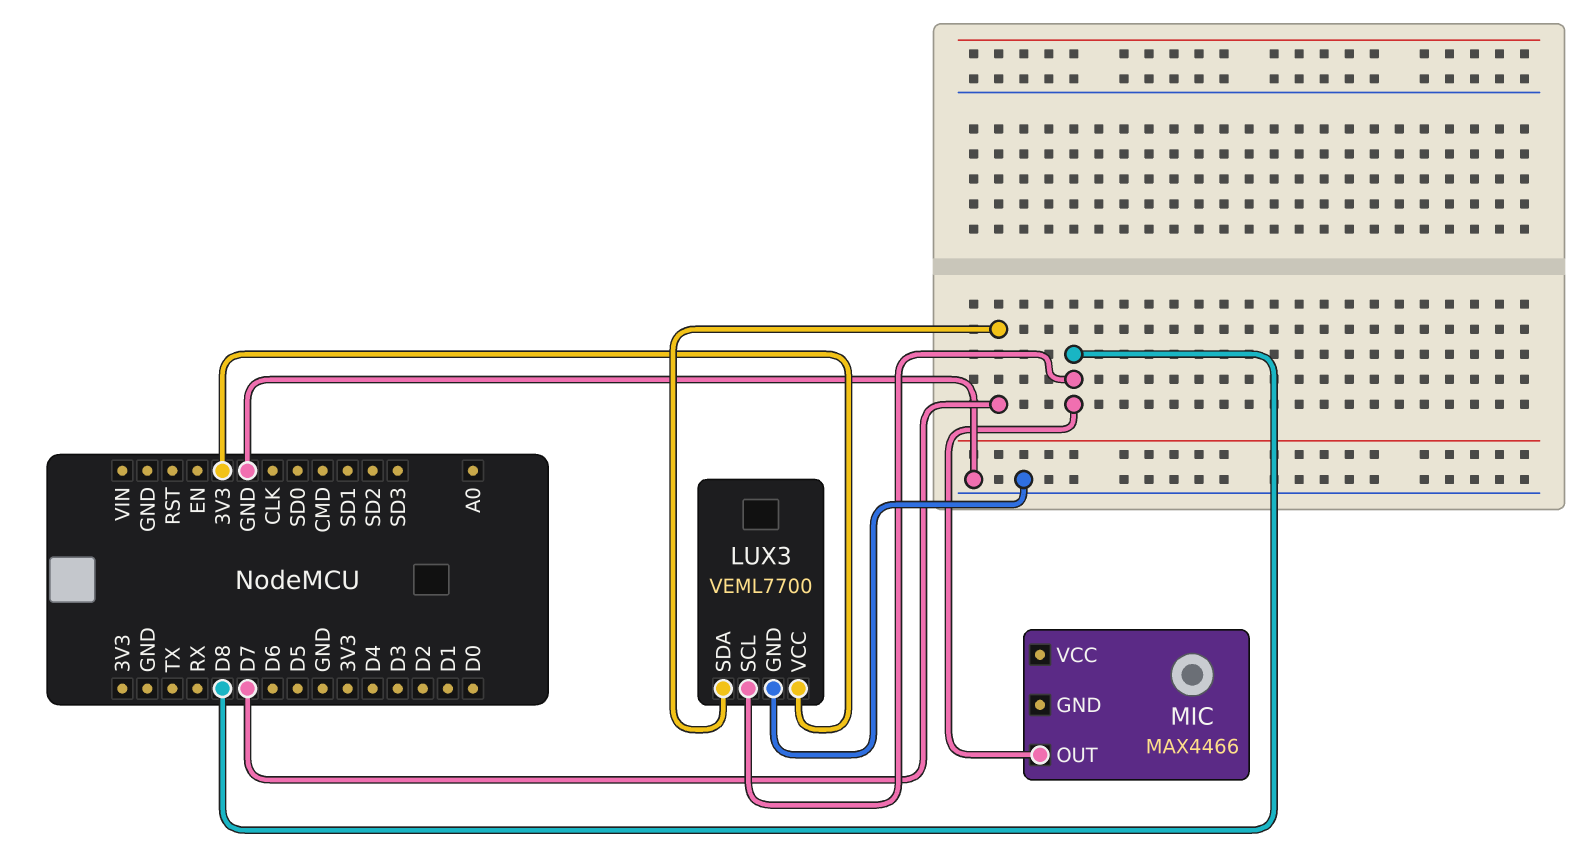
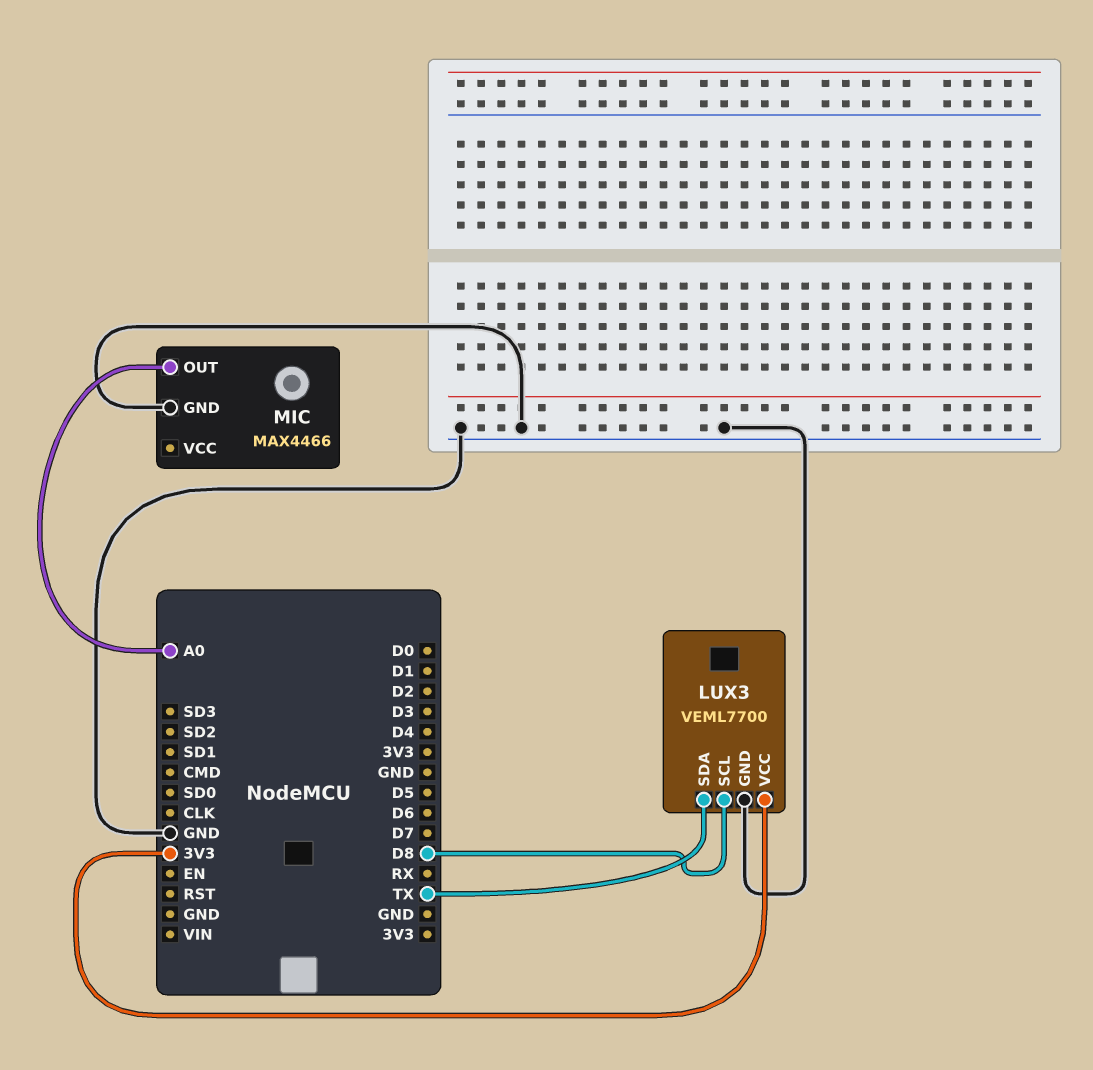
LUX3 pin SDA: D7 -> TX
MIC pin GND: none -> GND
MIC pin OUT: D8 -> A0

